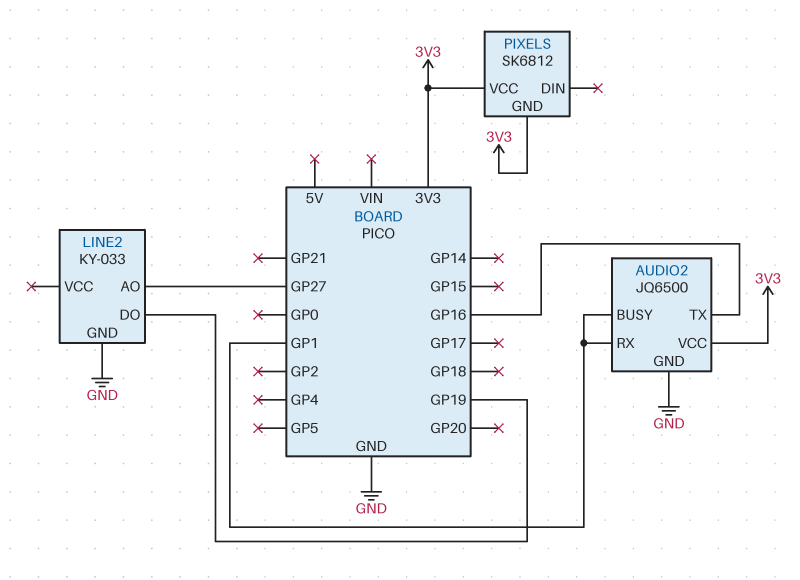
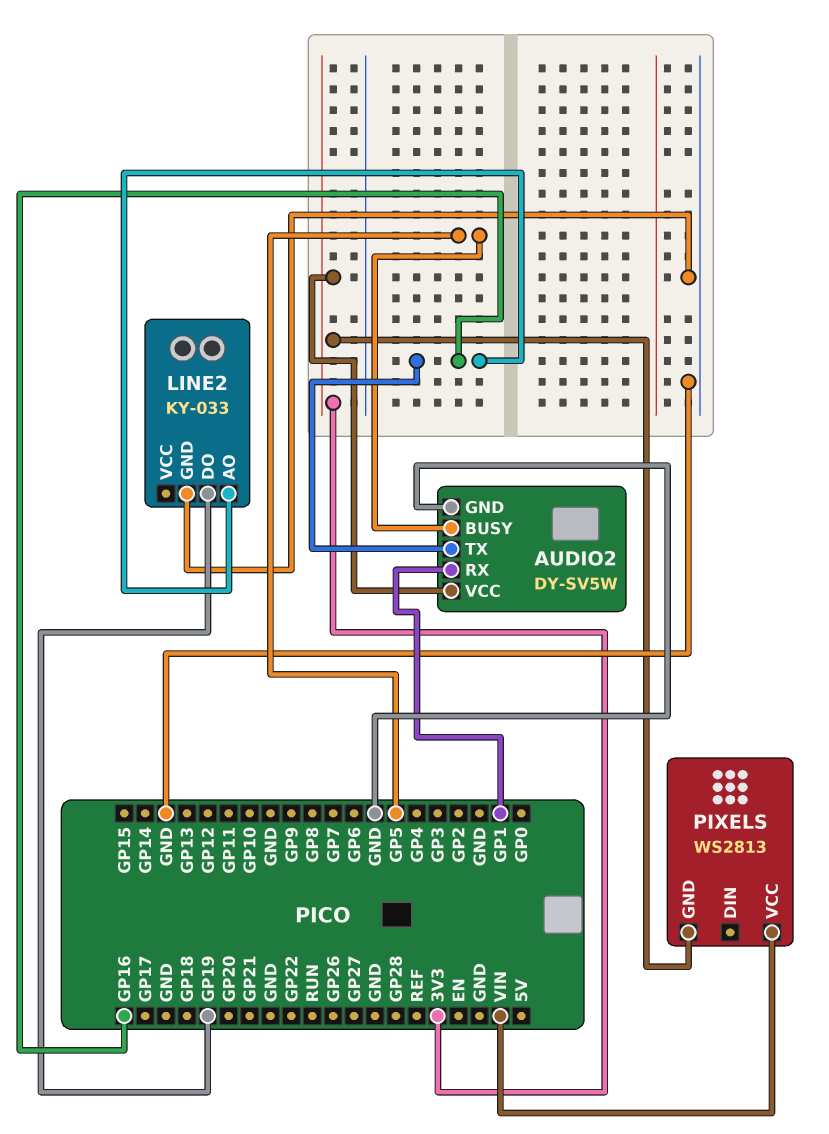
AUDIO2: JQ6500 -> DY-SV5W
AUDIO2 pin BUSY: GP1 -> GP5
LINE2 pin AO: GP27 -> GP16
PIXELS: SK6812 -> WS2813
PIXELS pin VCC: 3V3 -> VIN

